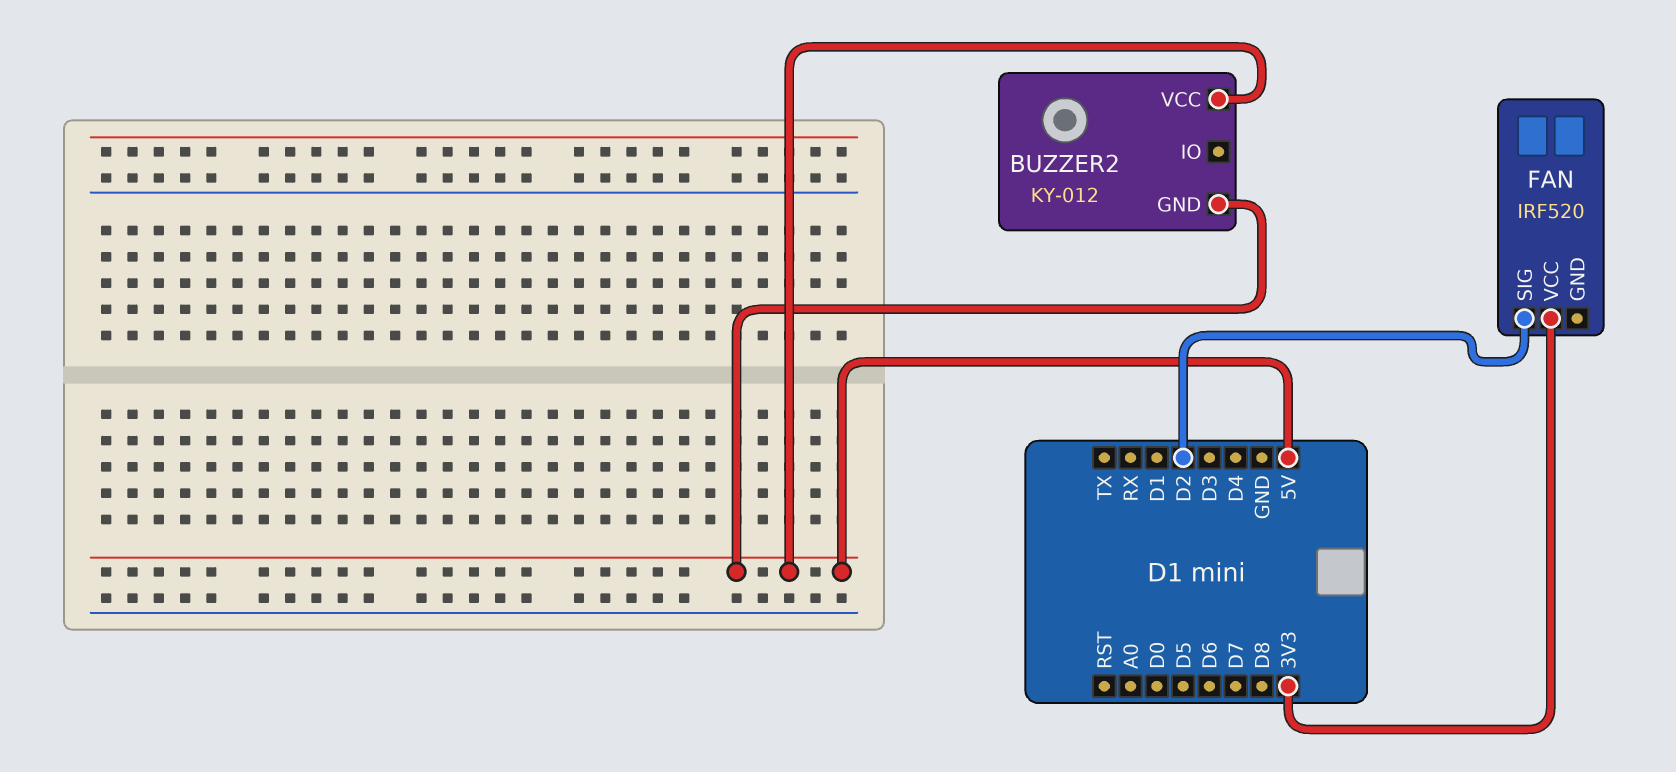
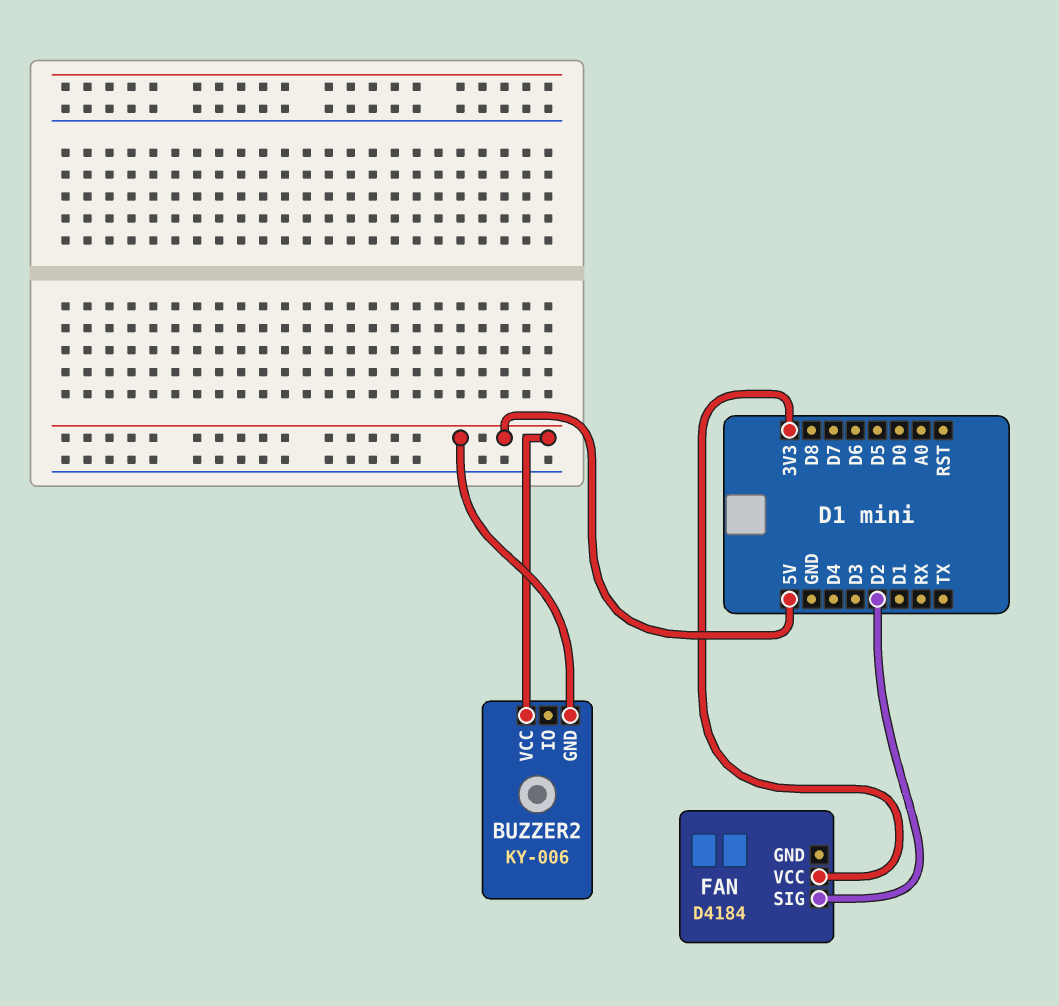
BUZZER2: KY-012 -> KY-006
FAN: IRF520 -> D4184

